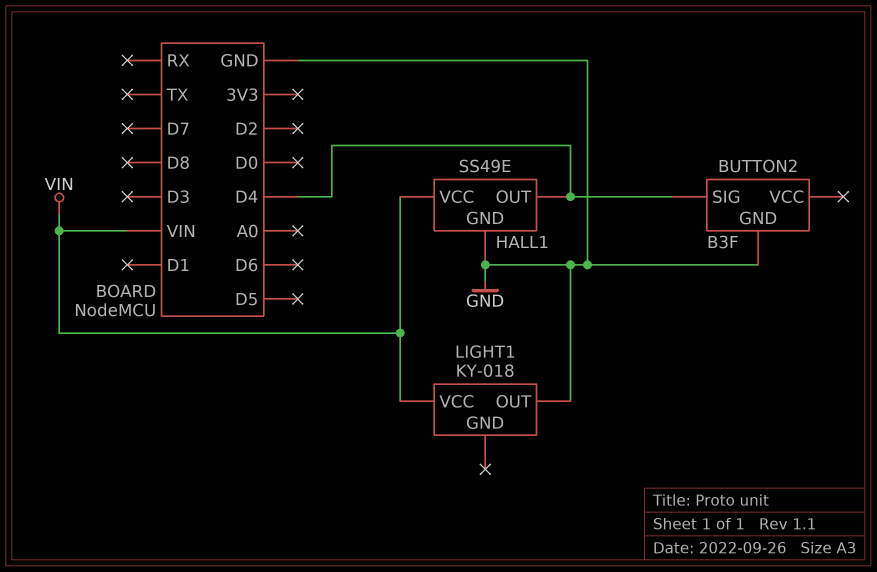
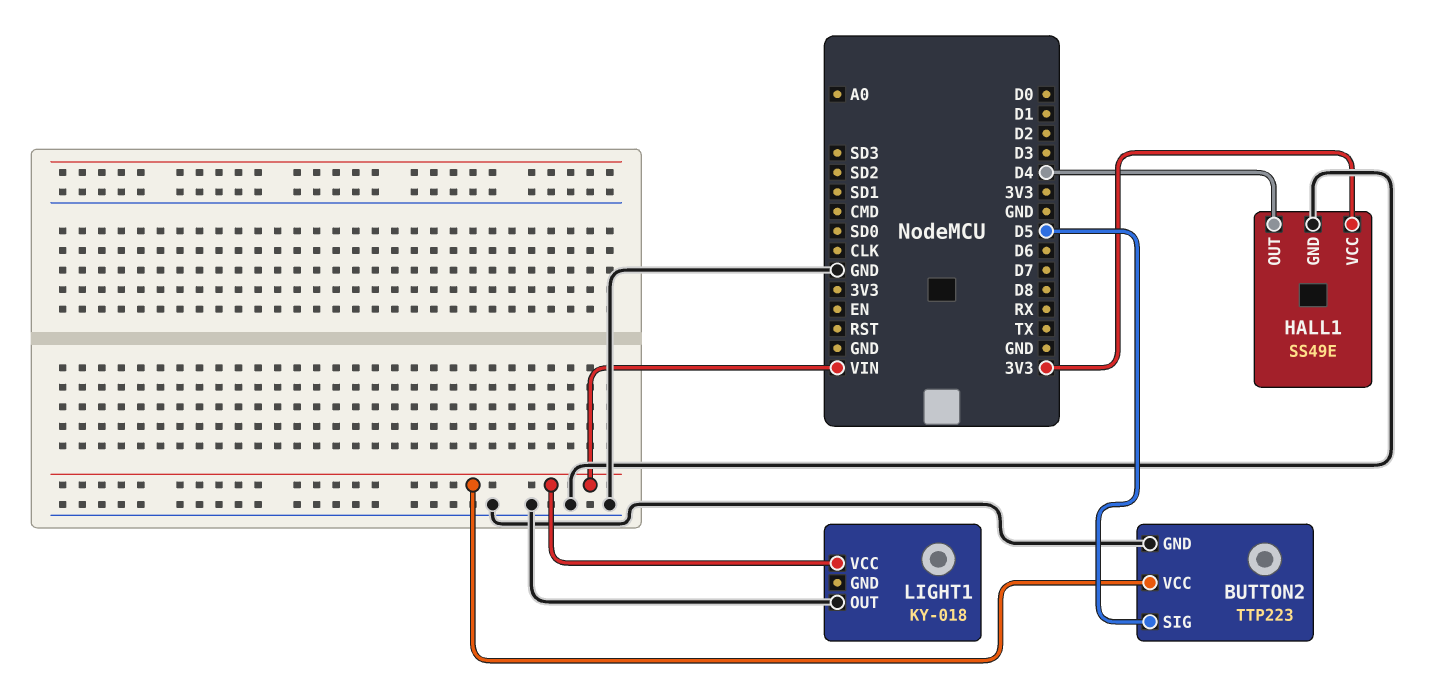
BUTTON2: B3F -> TTP223
BUTTON2 pin SIG: D4 -> D5
BUTTON2 pin VCC: none -> VIN
HALL1 pin VCC: VIN -> 3V3

